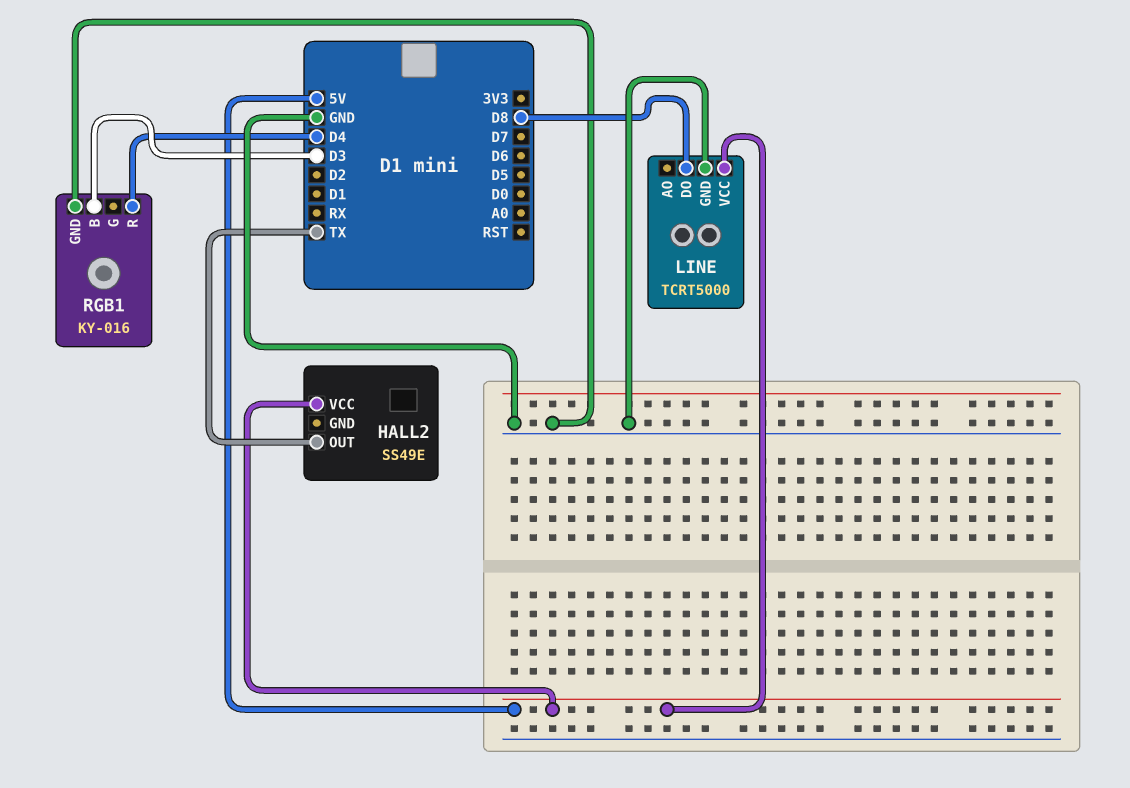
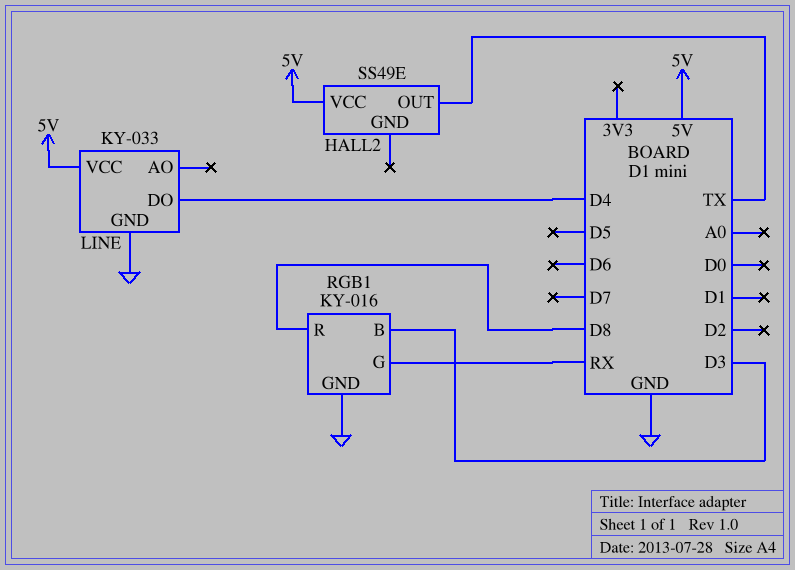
LINE: TCRT5000 -> KY-033
LINE pin DO: D8 -> D4
RGB1 pin G: none -> RX
RGB1 pin R: D4 -> D8

